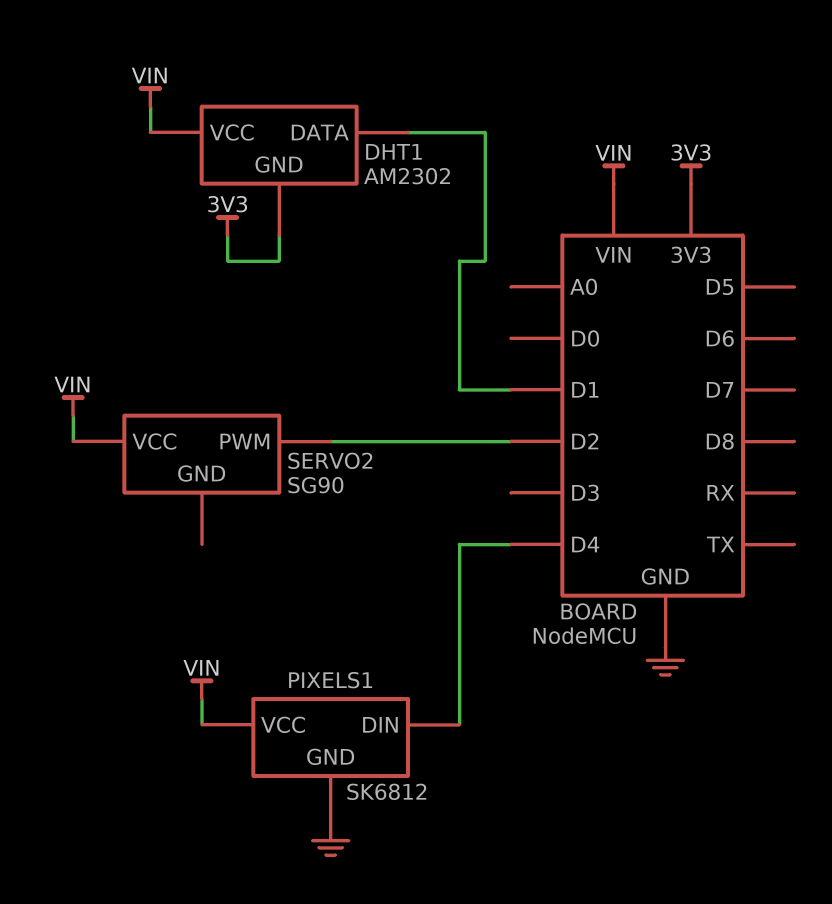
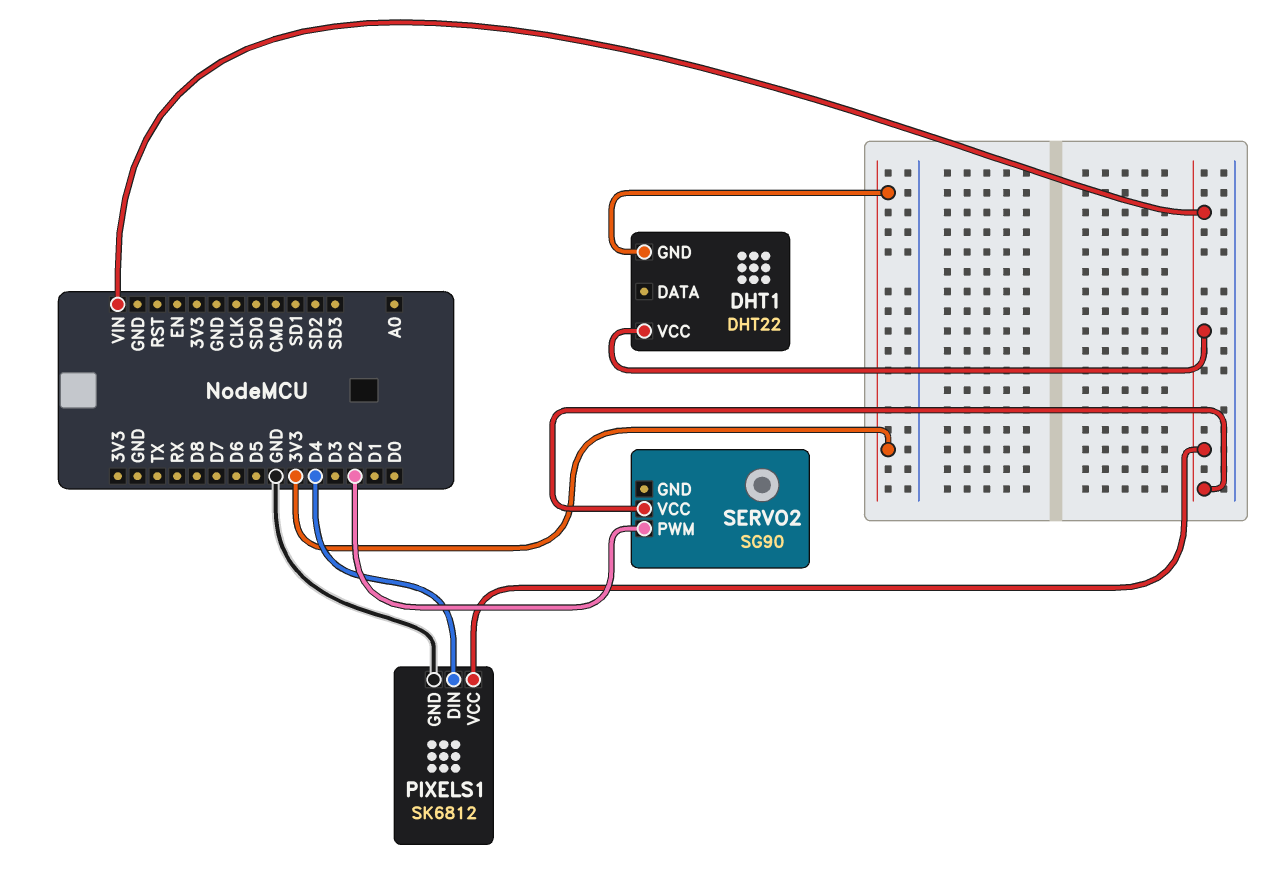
DHT1: AM2302 -> DHT22
DHT1 pin DATA: D1 -> none

